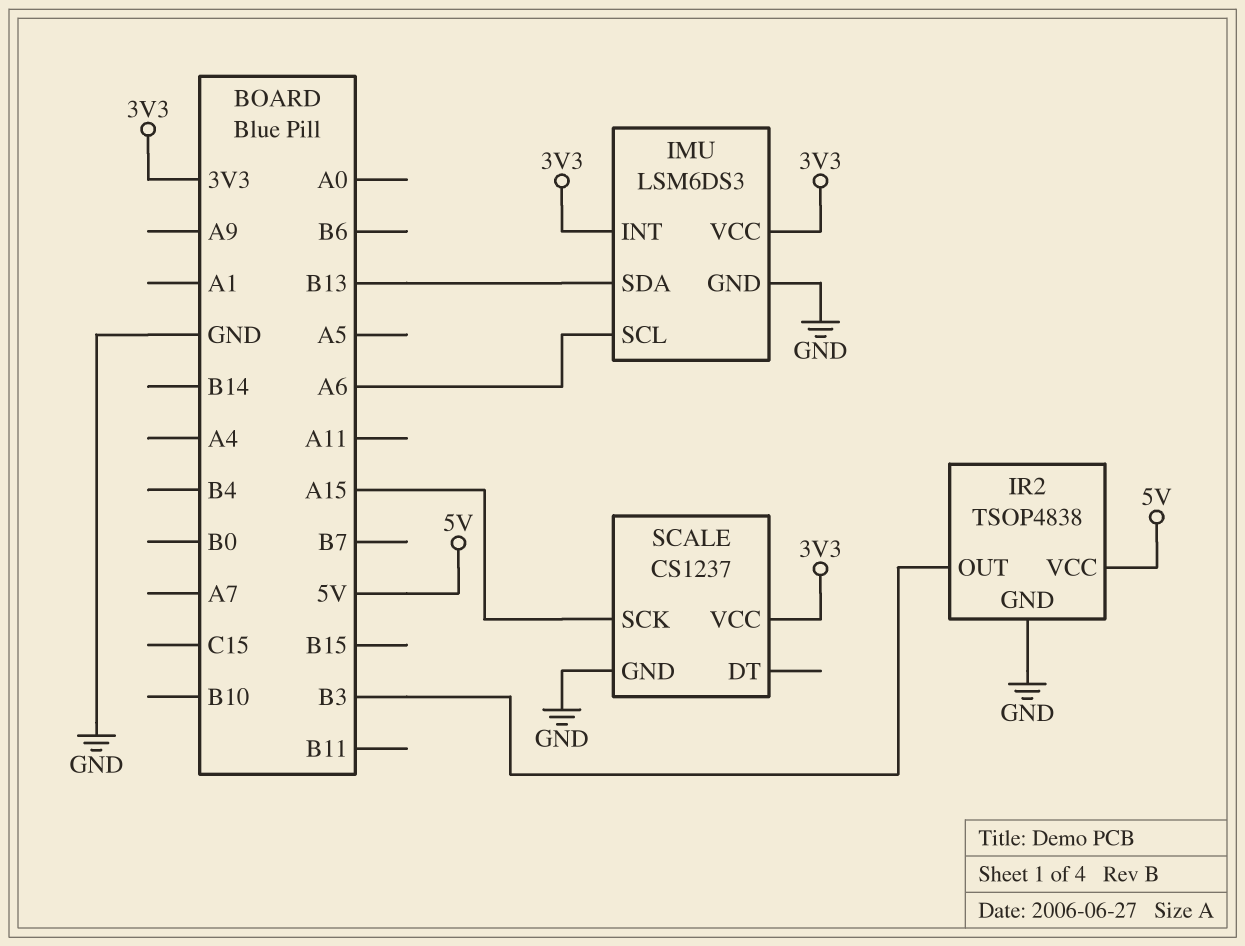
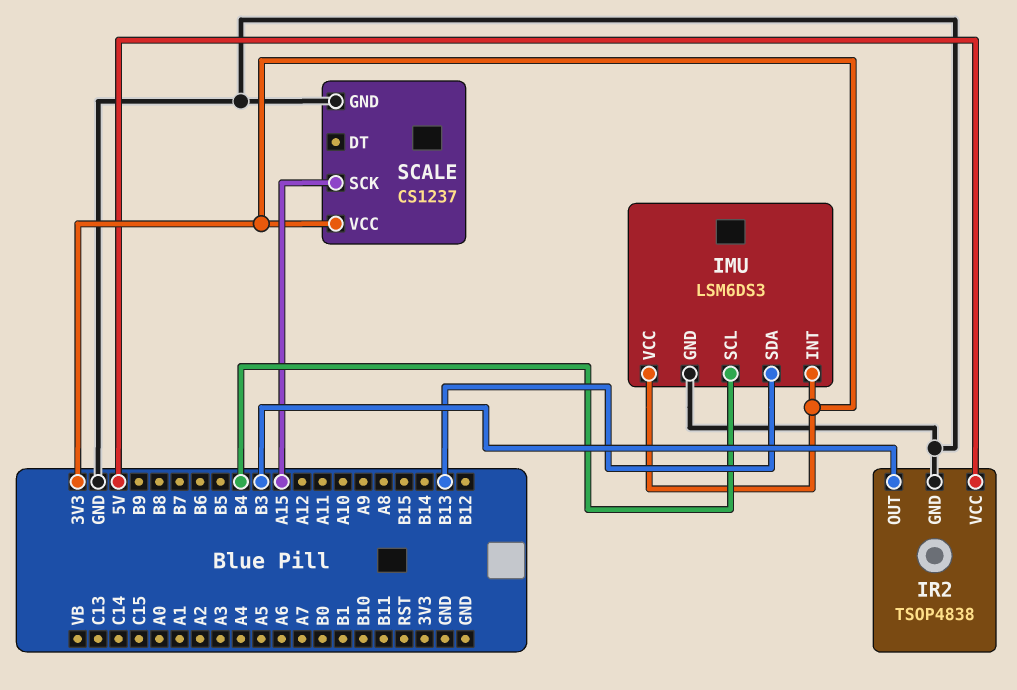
IMU pin SCL: A6 -> B4

